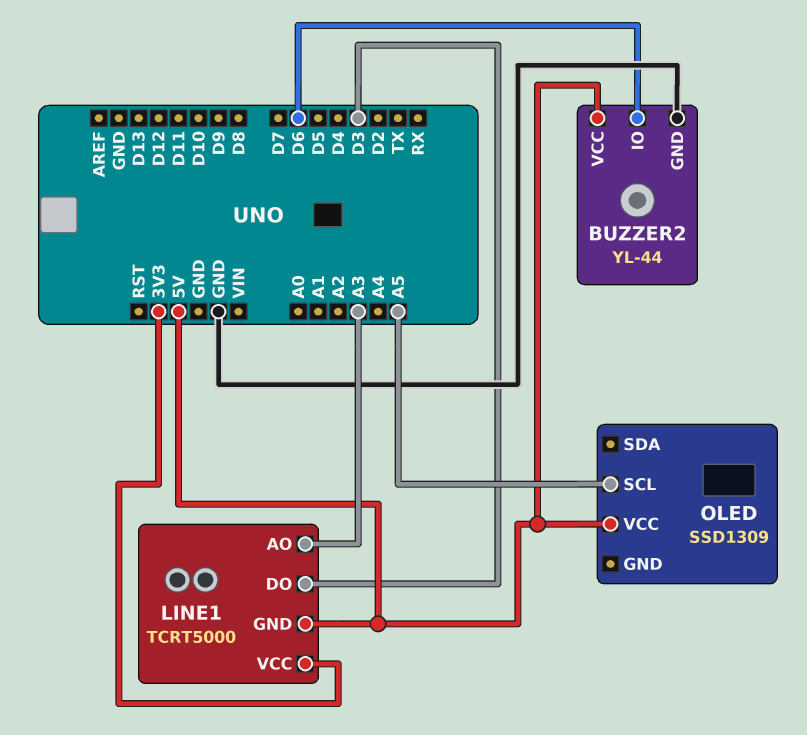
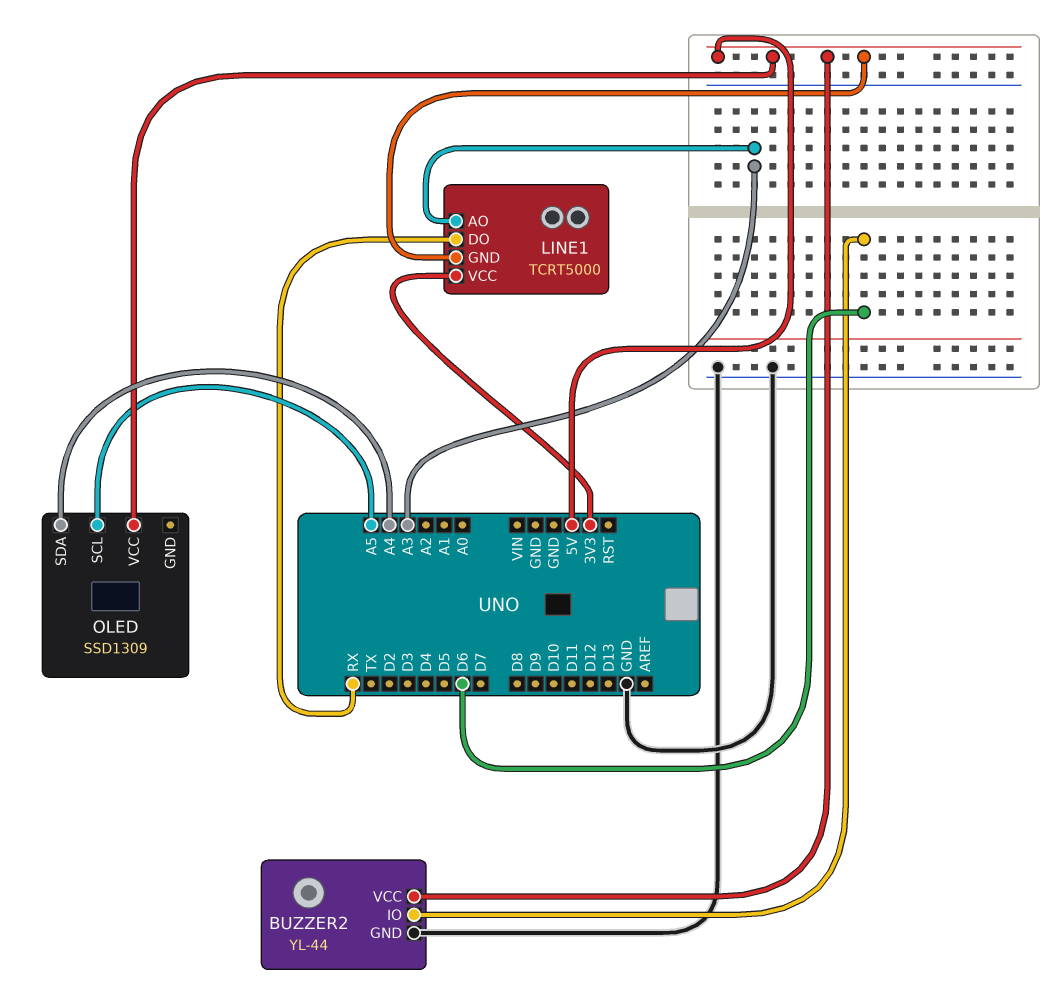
LINE1 pin DO: D3 -> RX
OLED pin SDA: none -> A4

